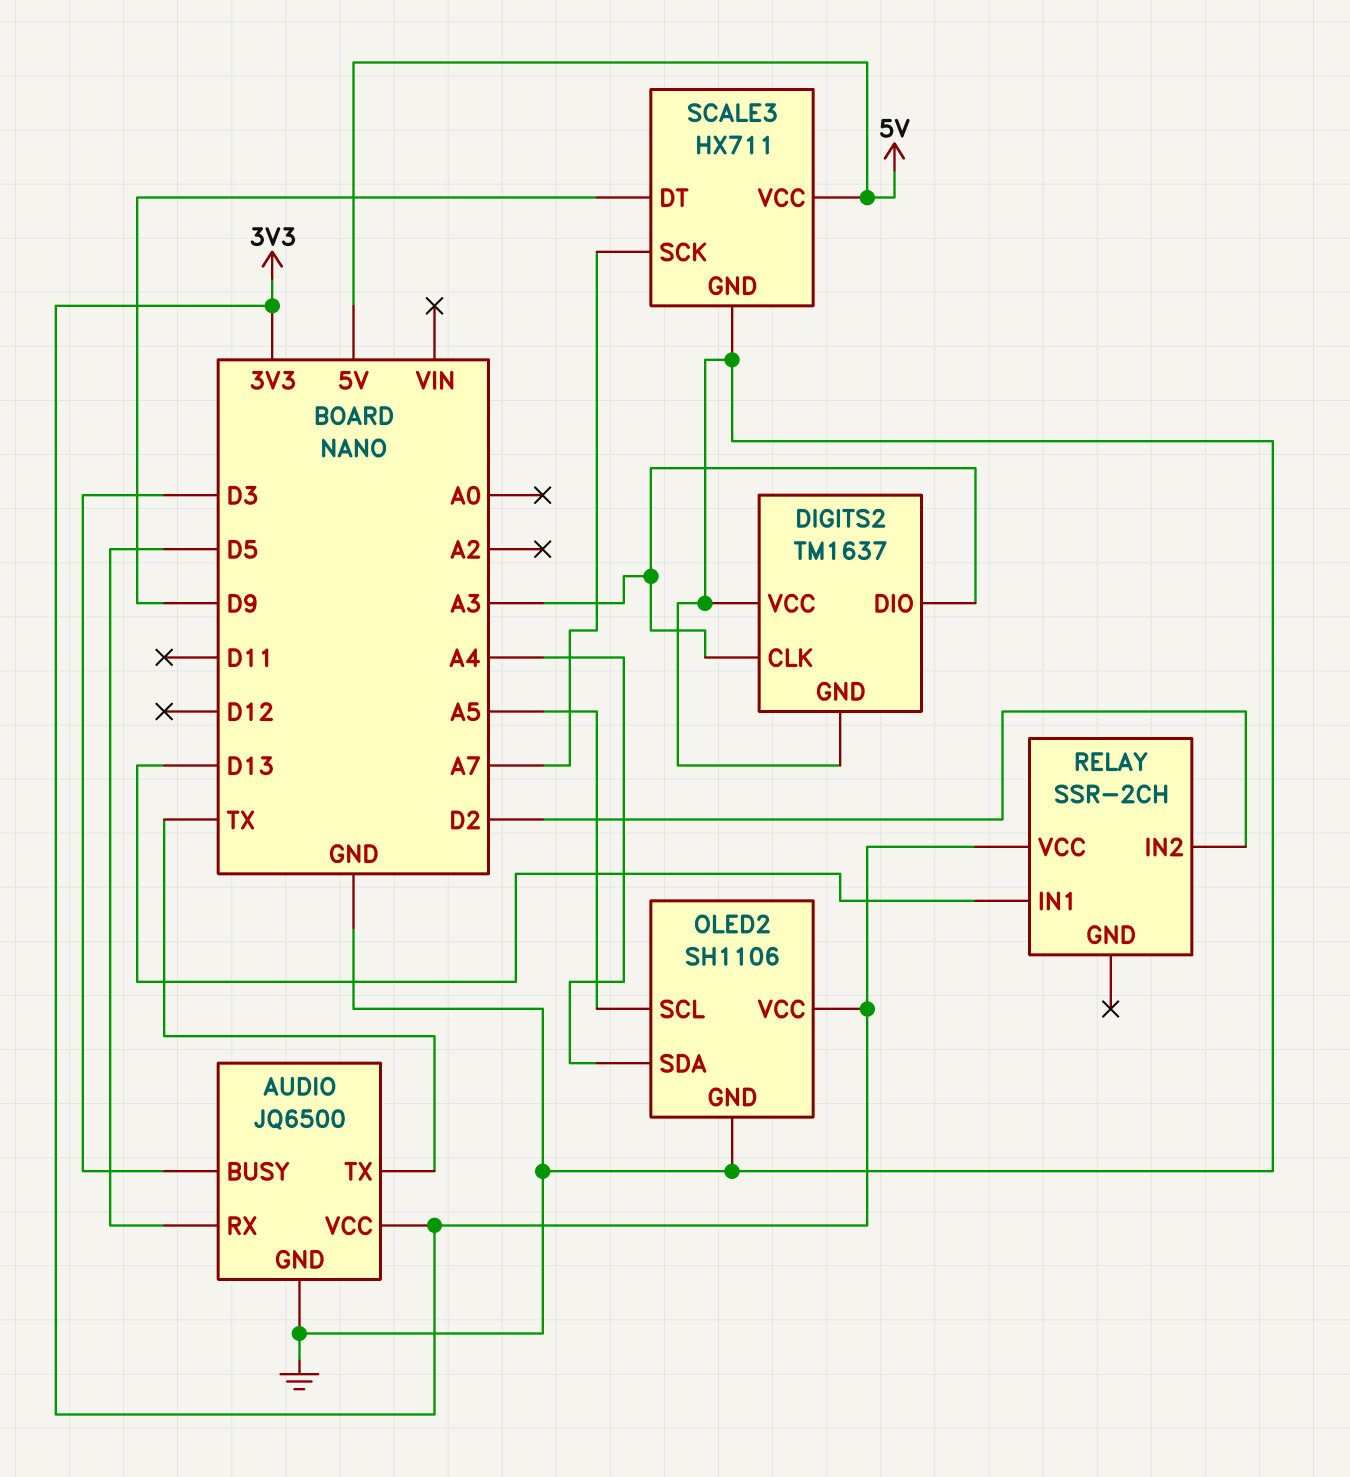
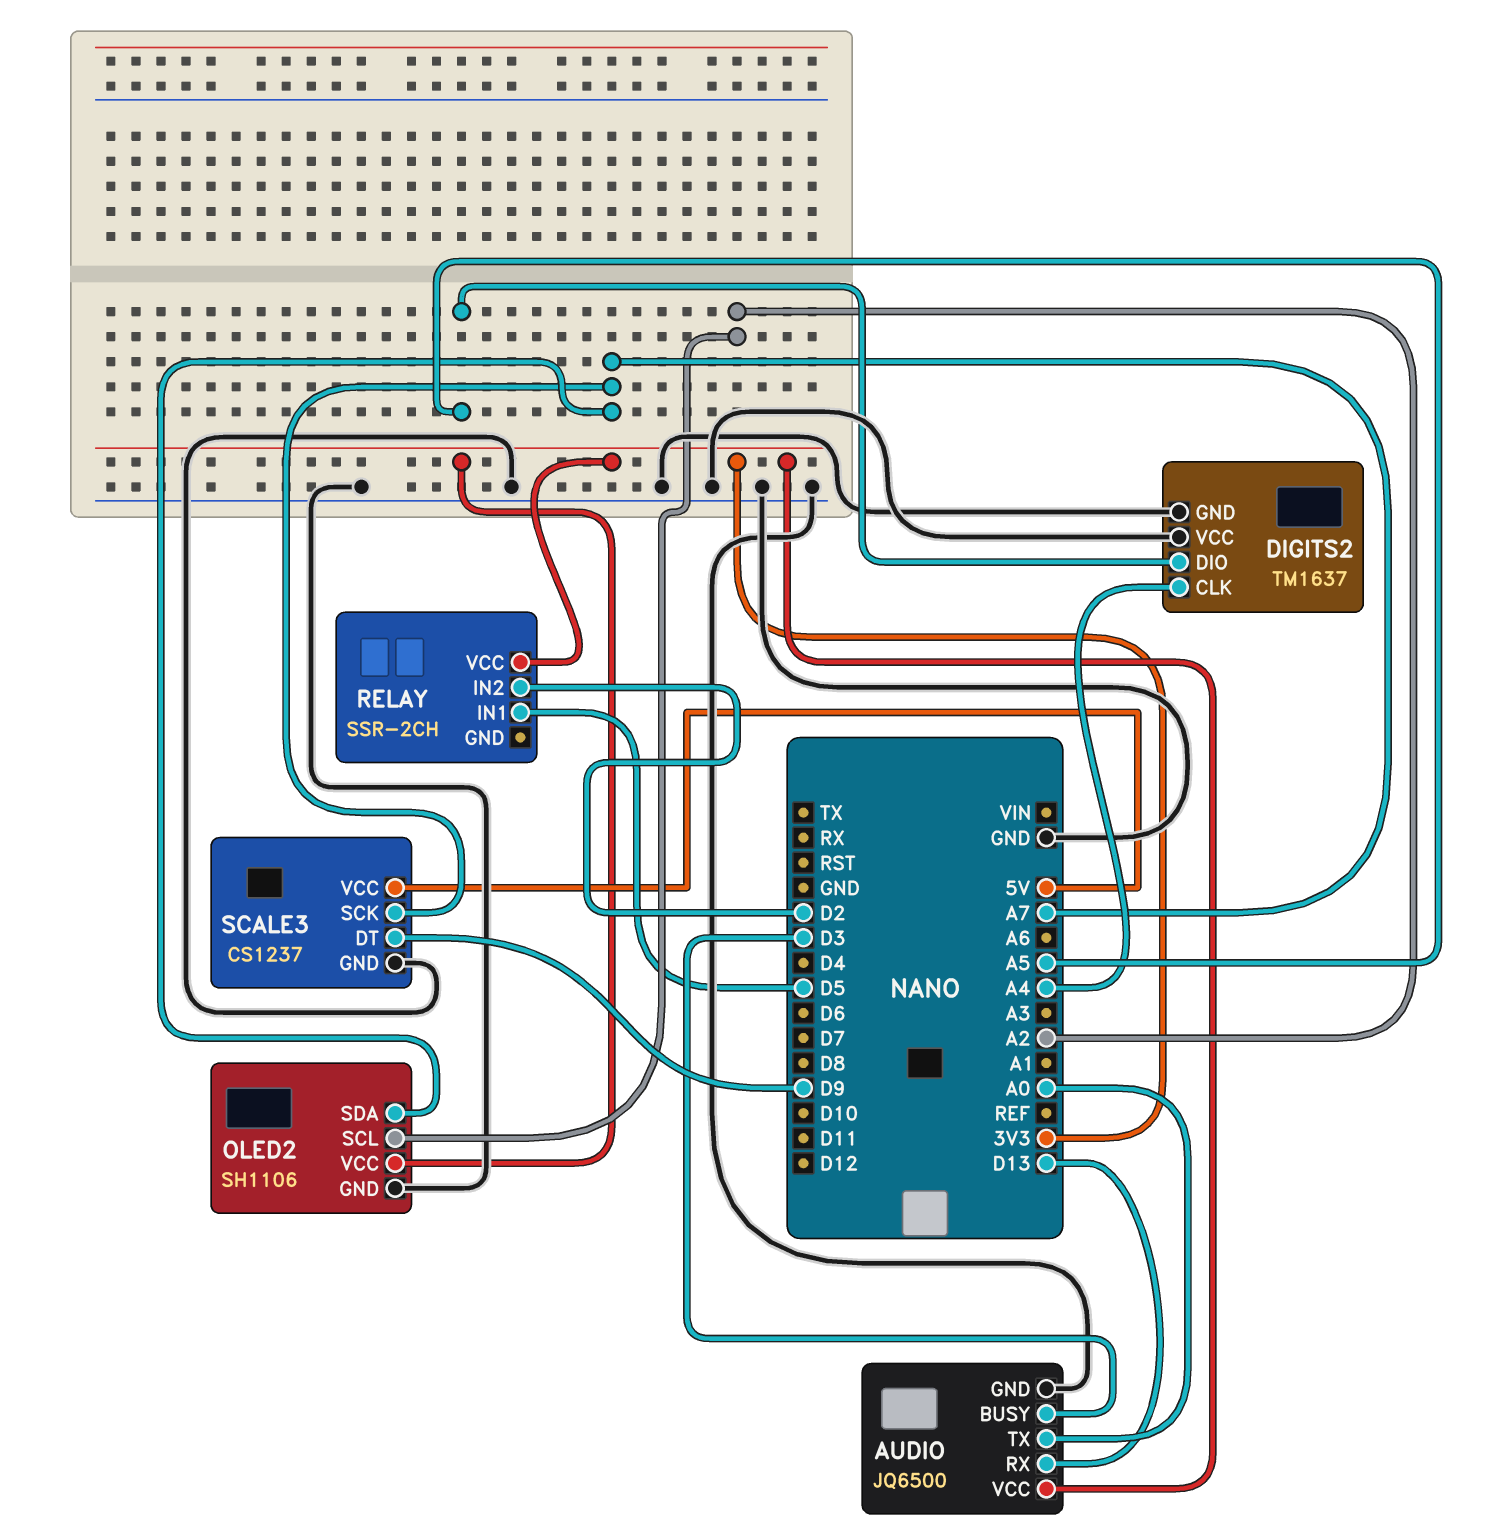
AUDIO pin RX: D5 -> D13
AUDIO pin TX: TX -> A0
DIGITS2 pin CLK: A3 -> A4
DIGITS2 pin DIO: A3 -> A5
OLED2 pin SCL: A5 -> A2
OLED2 pin SDA: A4 -> A7
RELAY pin IN1: D13 -> D5
SCALE3: HX711 -> CS1237

